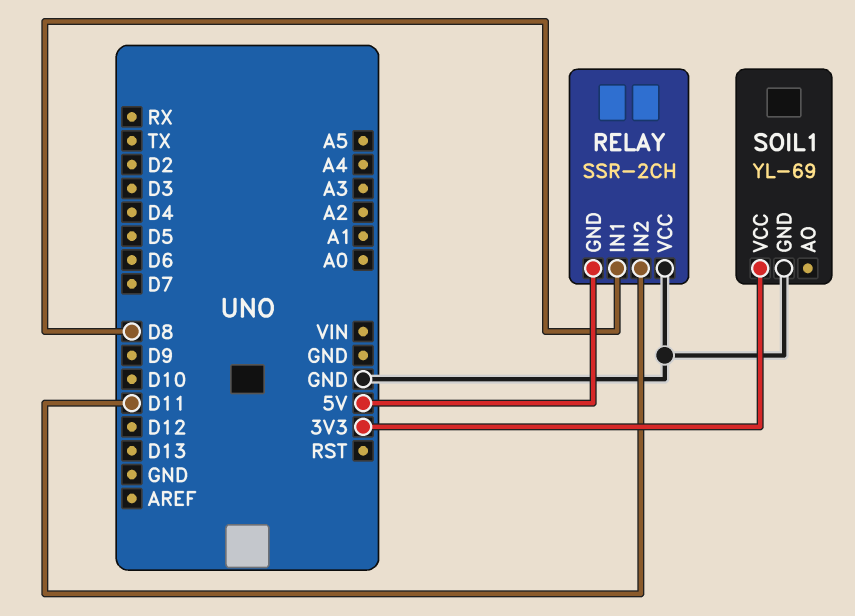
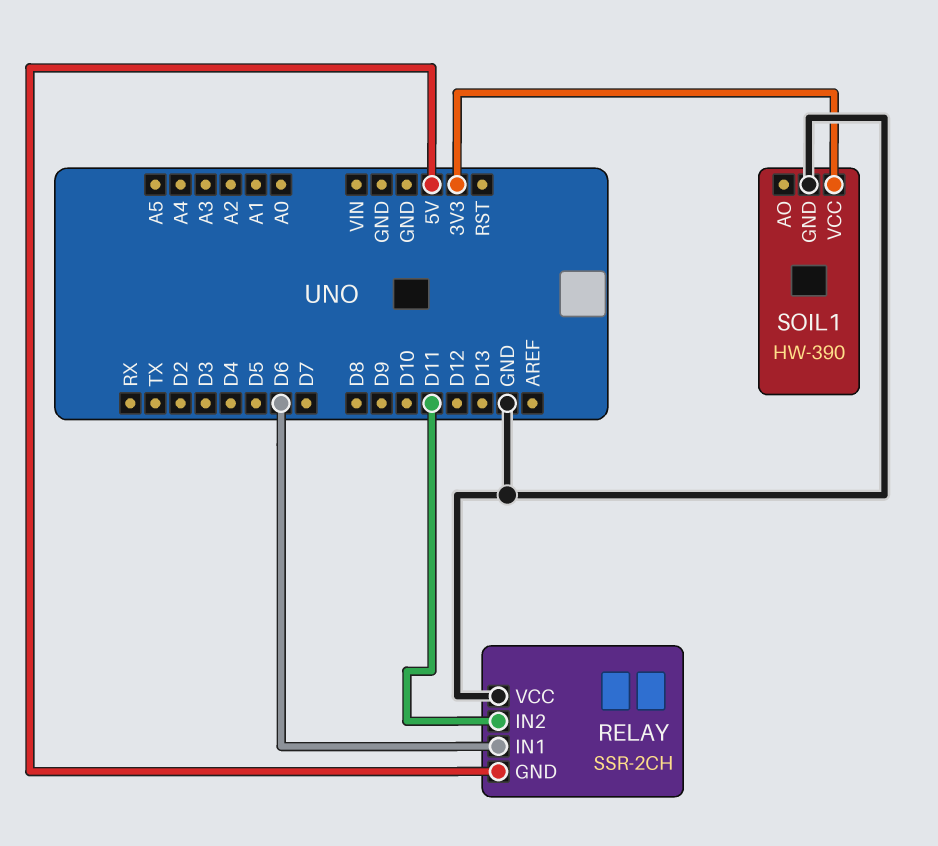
RELAY pin IN1: D8 -> D6
SOIL1: YL-69 -> HW-390

